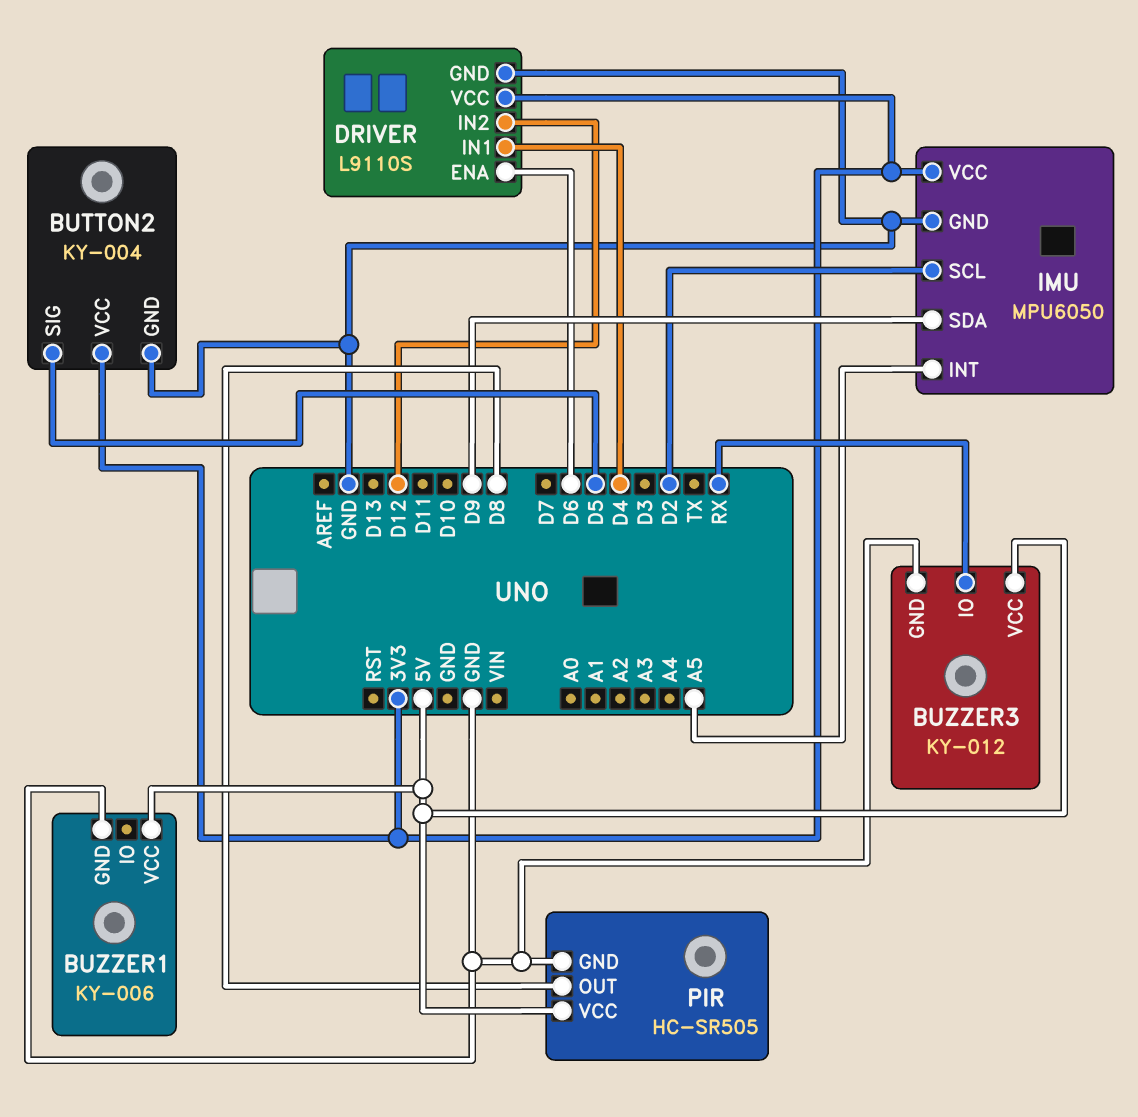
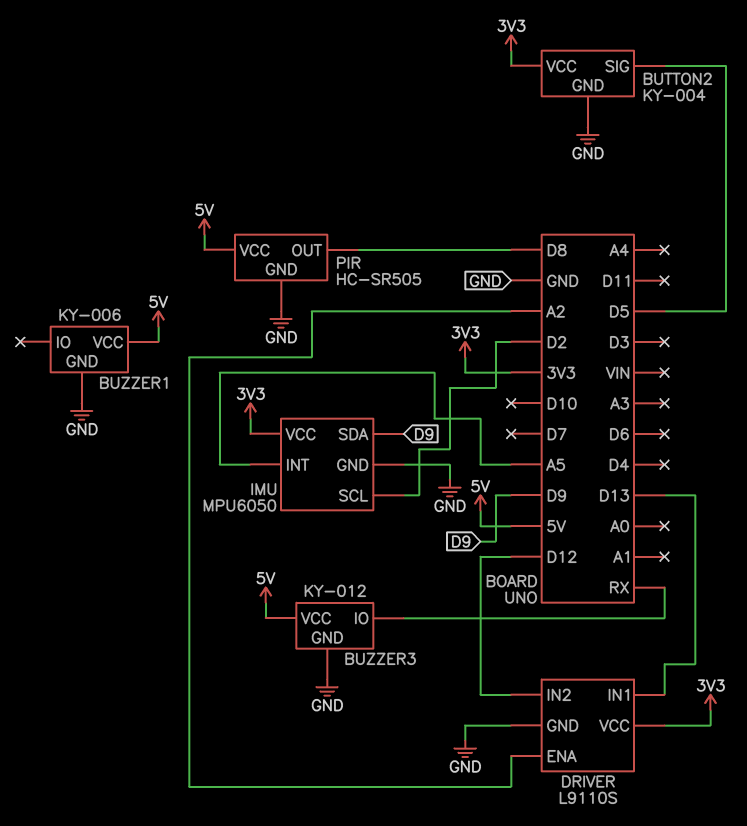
DRIVER pin ENA: D6 -> A2
DRIVER pin IN1: D4 -> D13

